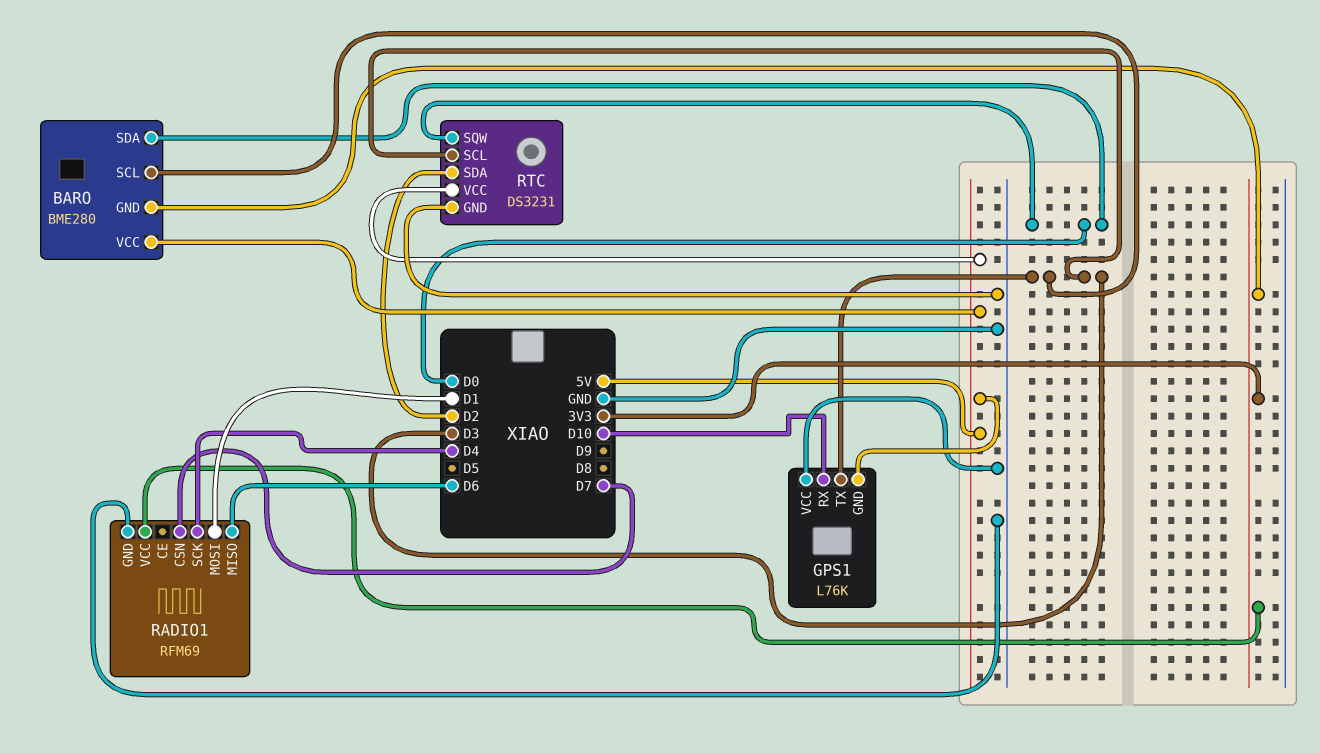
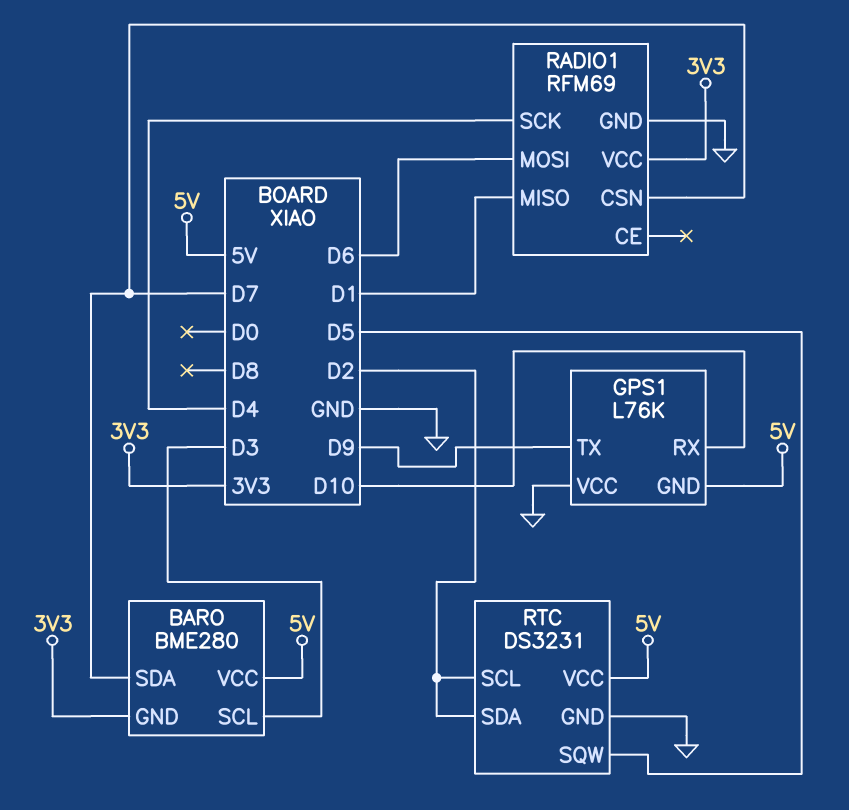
BARO pin SDA: D0 -> D7
GPS1 pin TX: D3 -> D9
RADIO1 pin MISO: D6 -> D1
RADIO1 pin MOSI: D1 -> D6
RTC pin SCL: D3 -> D2
RTC pin SQW: D0 -> D5

